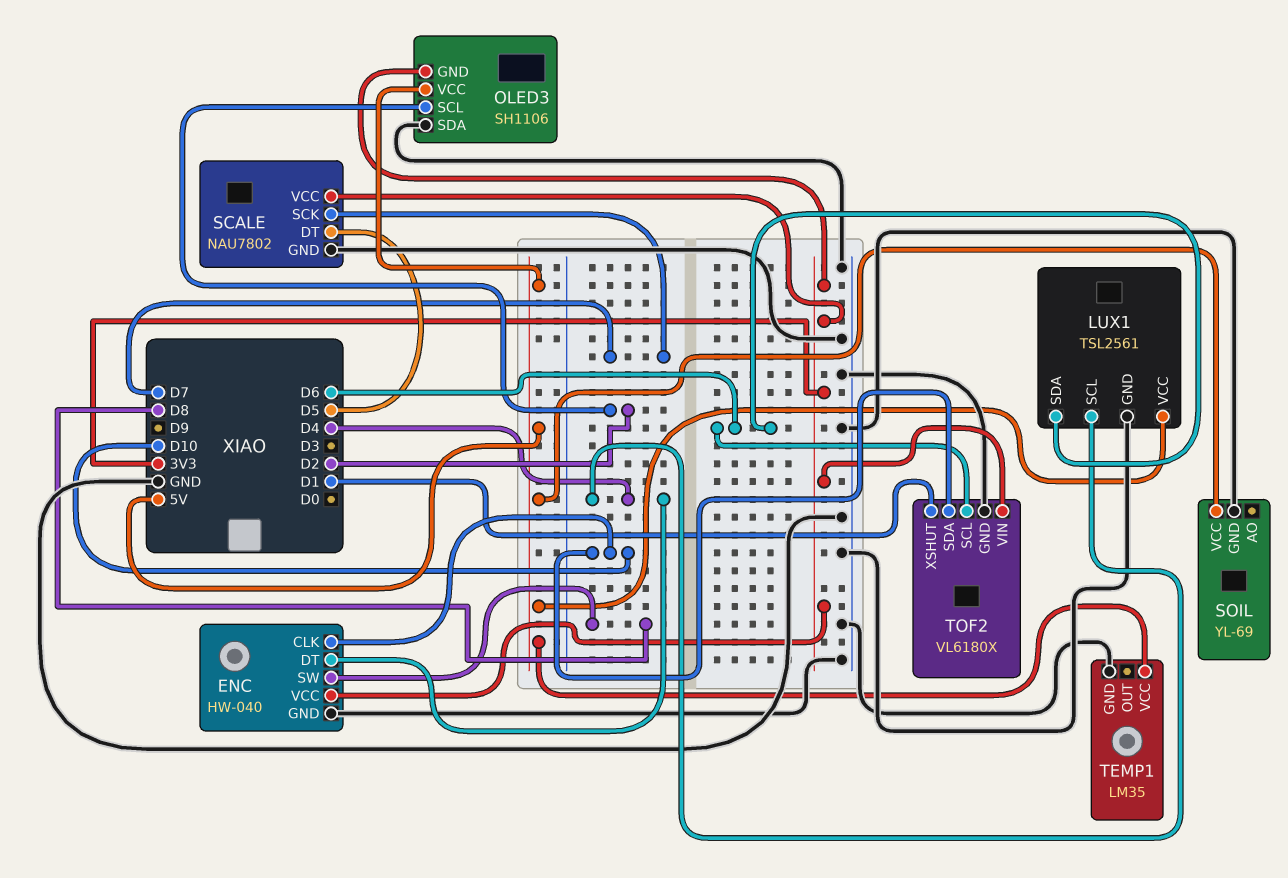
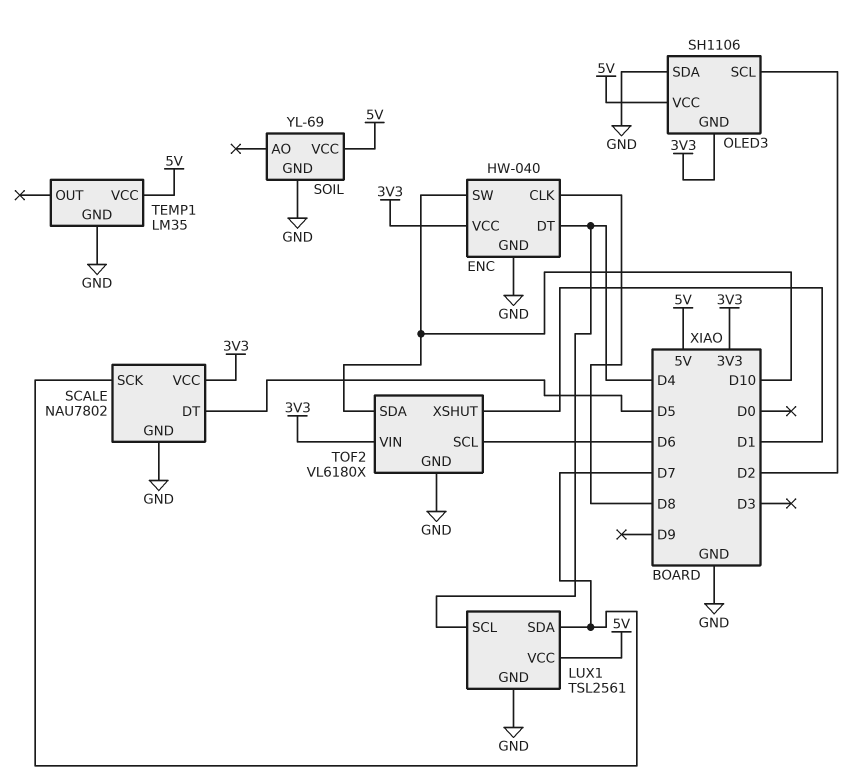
ENC pin CLK: D10 -> D8
ENC pin SW: D8 -> D10
LUX1 pin SDA: D6 -> D7

